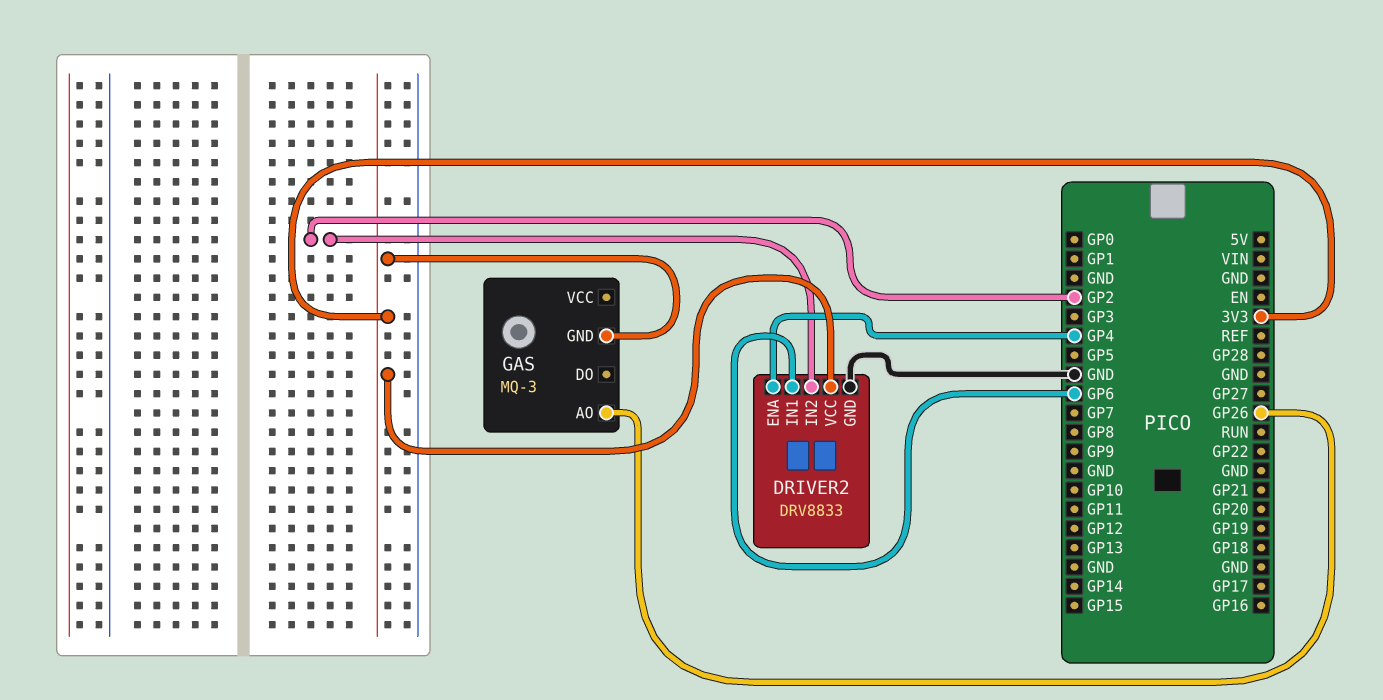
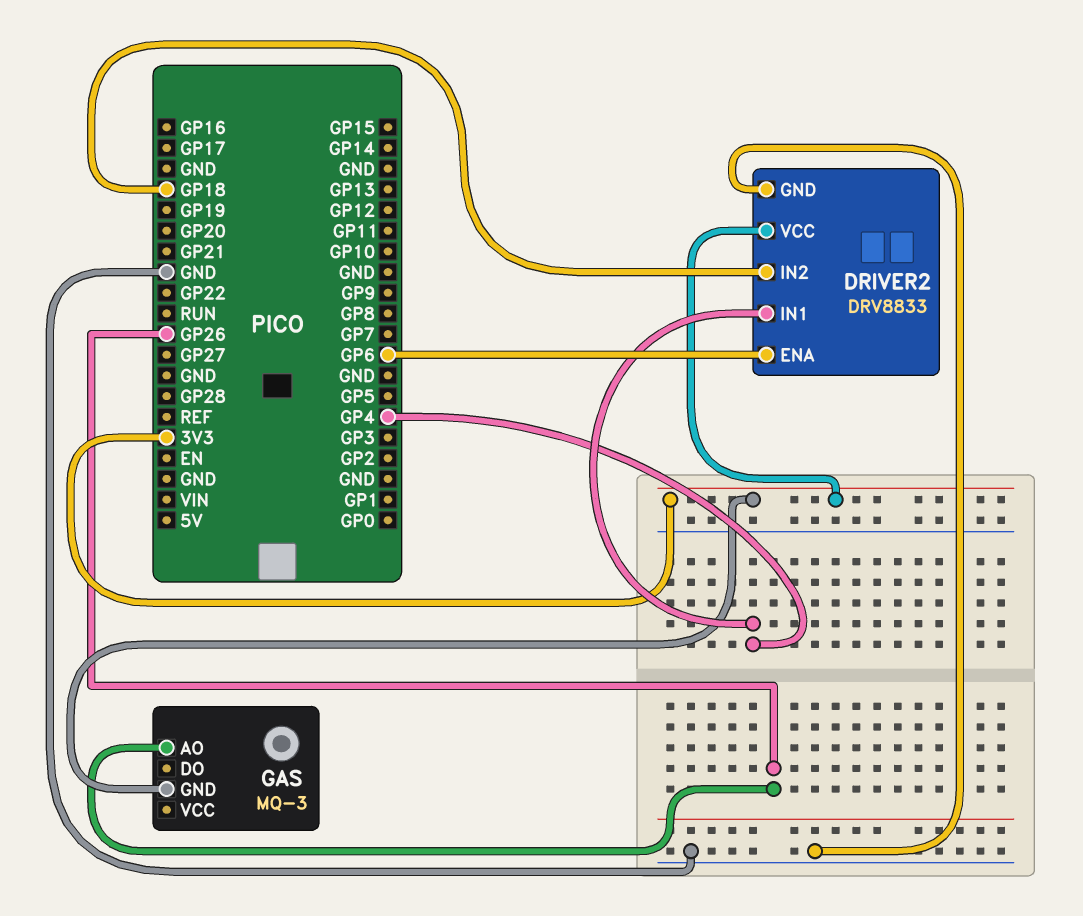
DRIVER2 pin ENA: GP4 -> GP6
DRIVER2 pin IN1: GP6 -> GP4
DRIVER2 pin IN2: GP2 -> GP18

